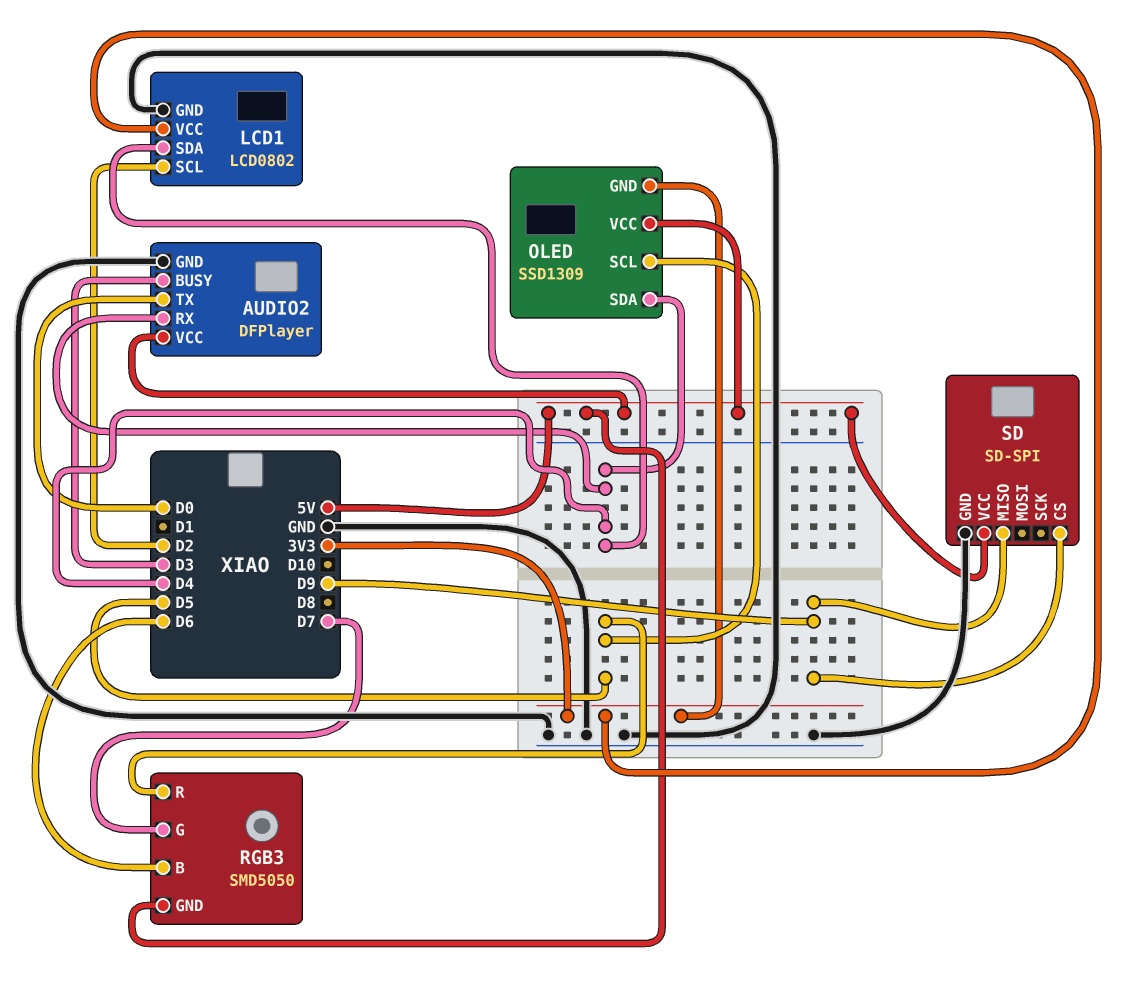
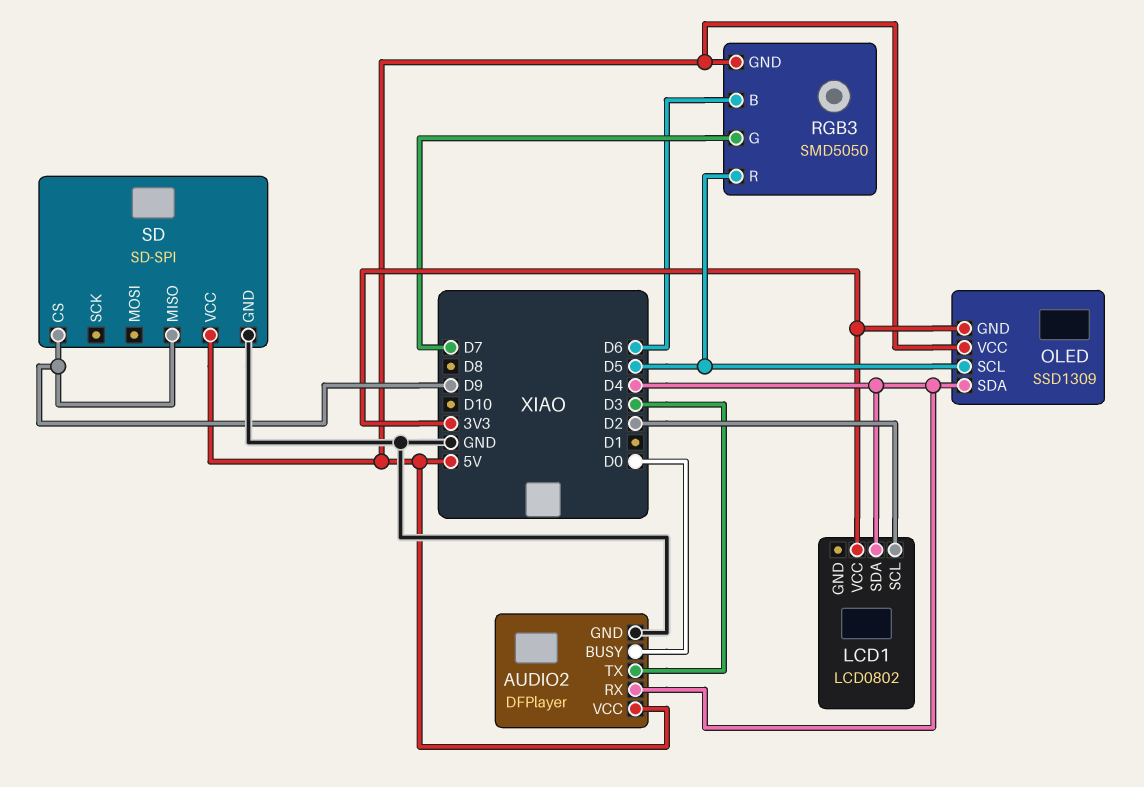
AUDIO2 pin BUSY: D3 -> D0
AUDIO2 pin TX: D0 -> D3
LCD1 pin GND: GND -> none

